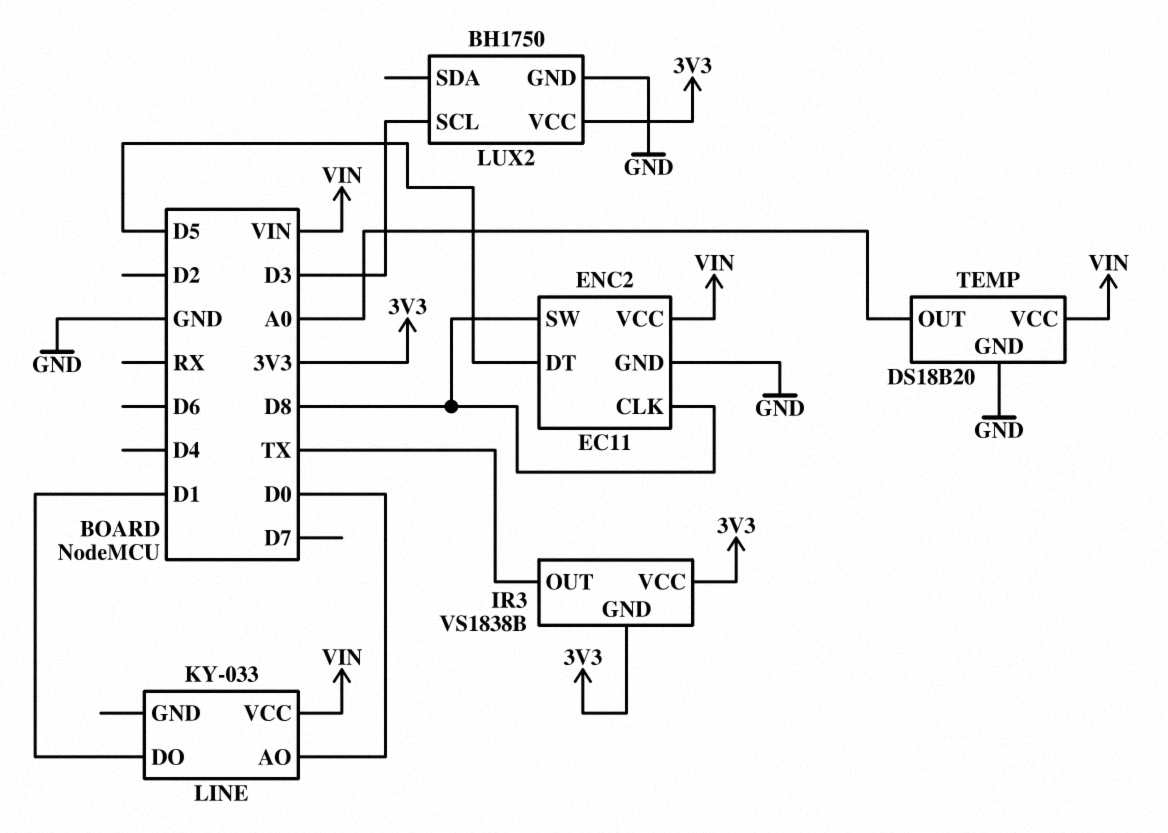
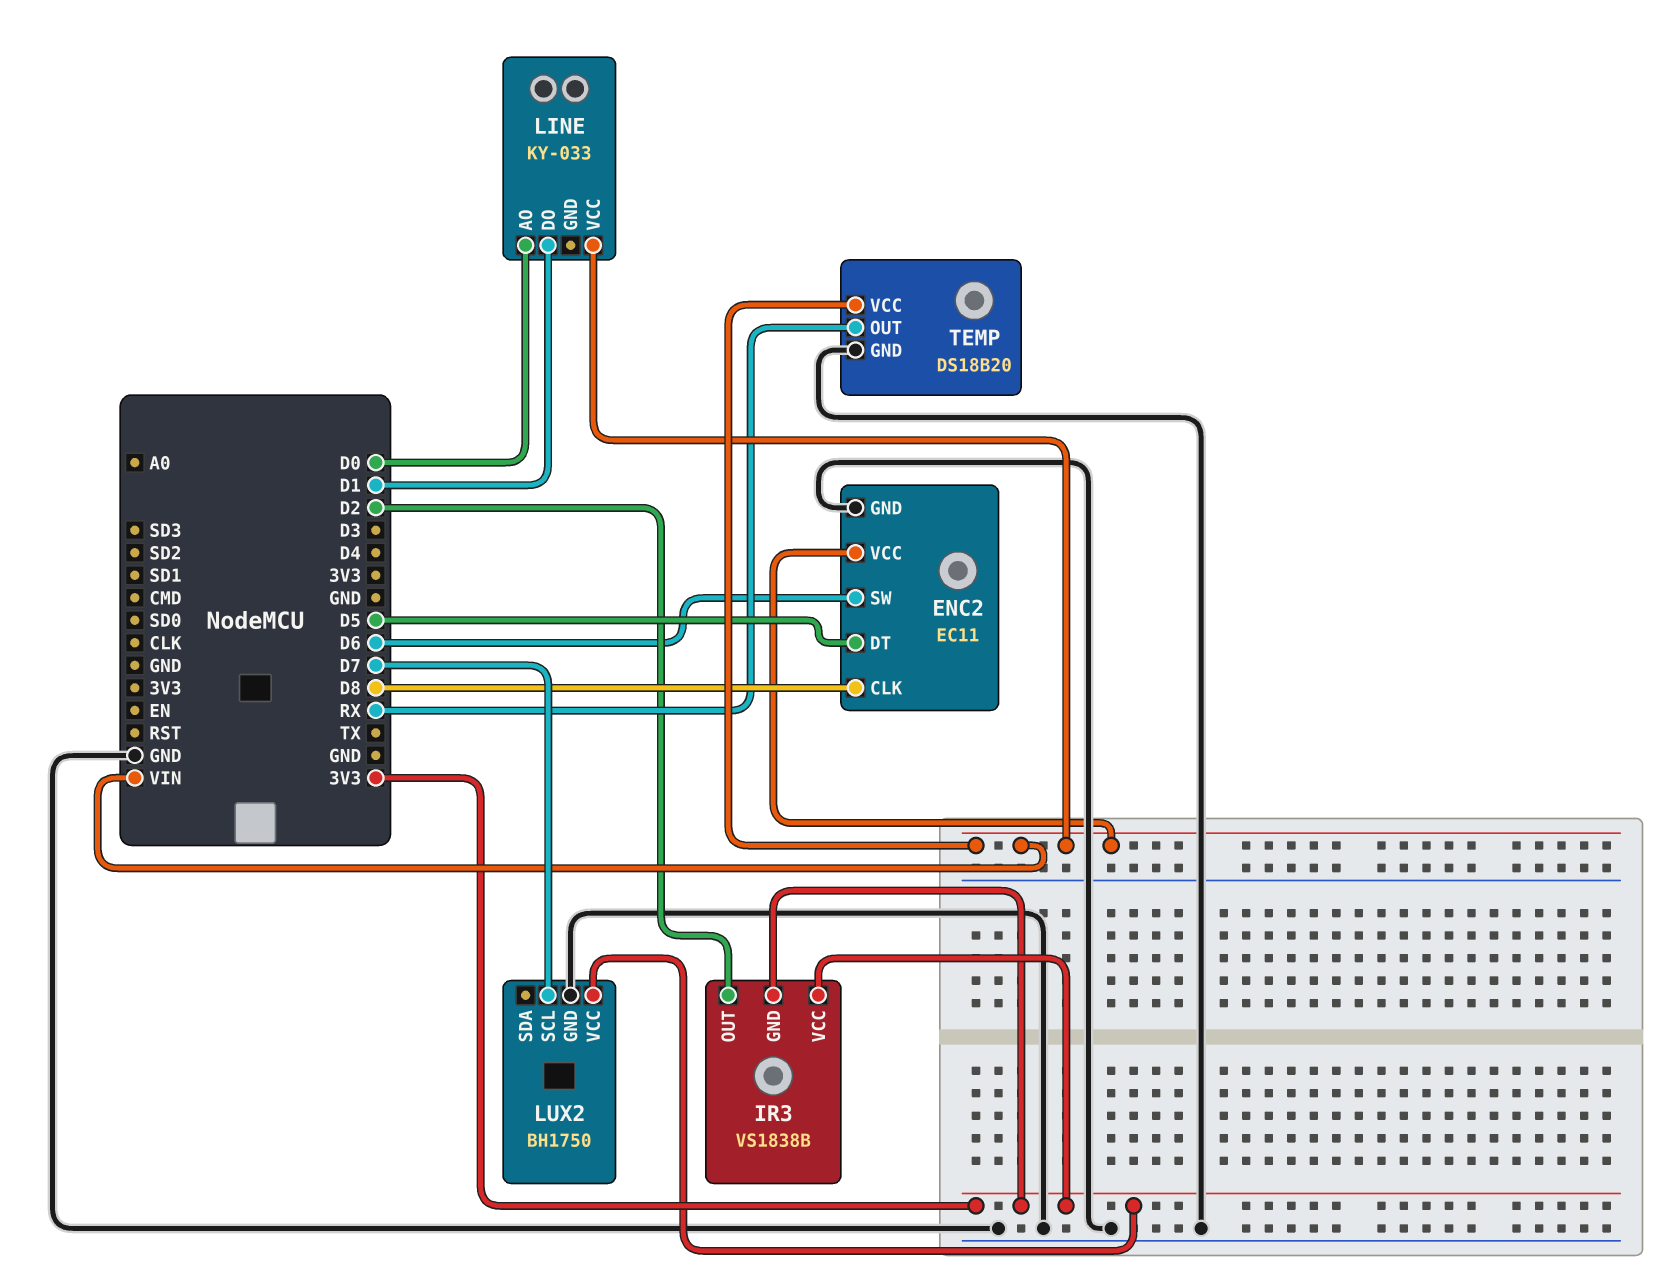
ENC2 pin SW: D8 -> D6
IR3 pin OUT: TX -> D2
LUX2 pin SCL: D3 -> D7
TEMP pin OUT: A0 -> RX

